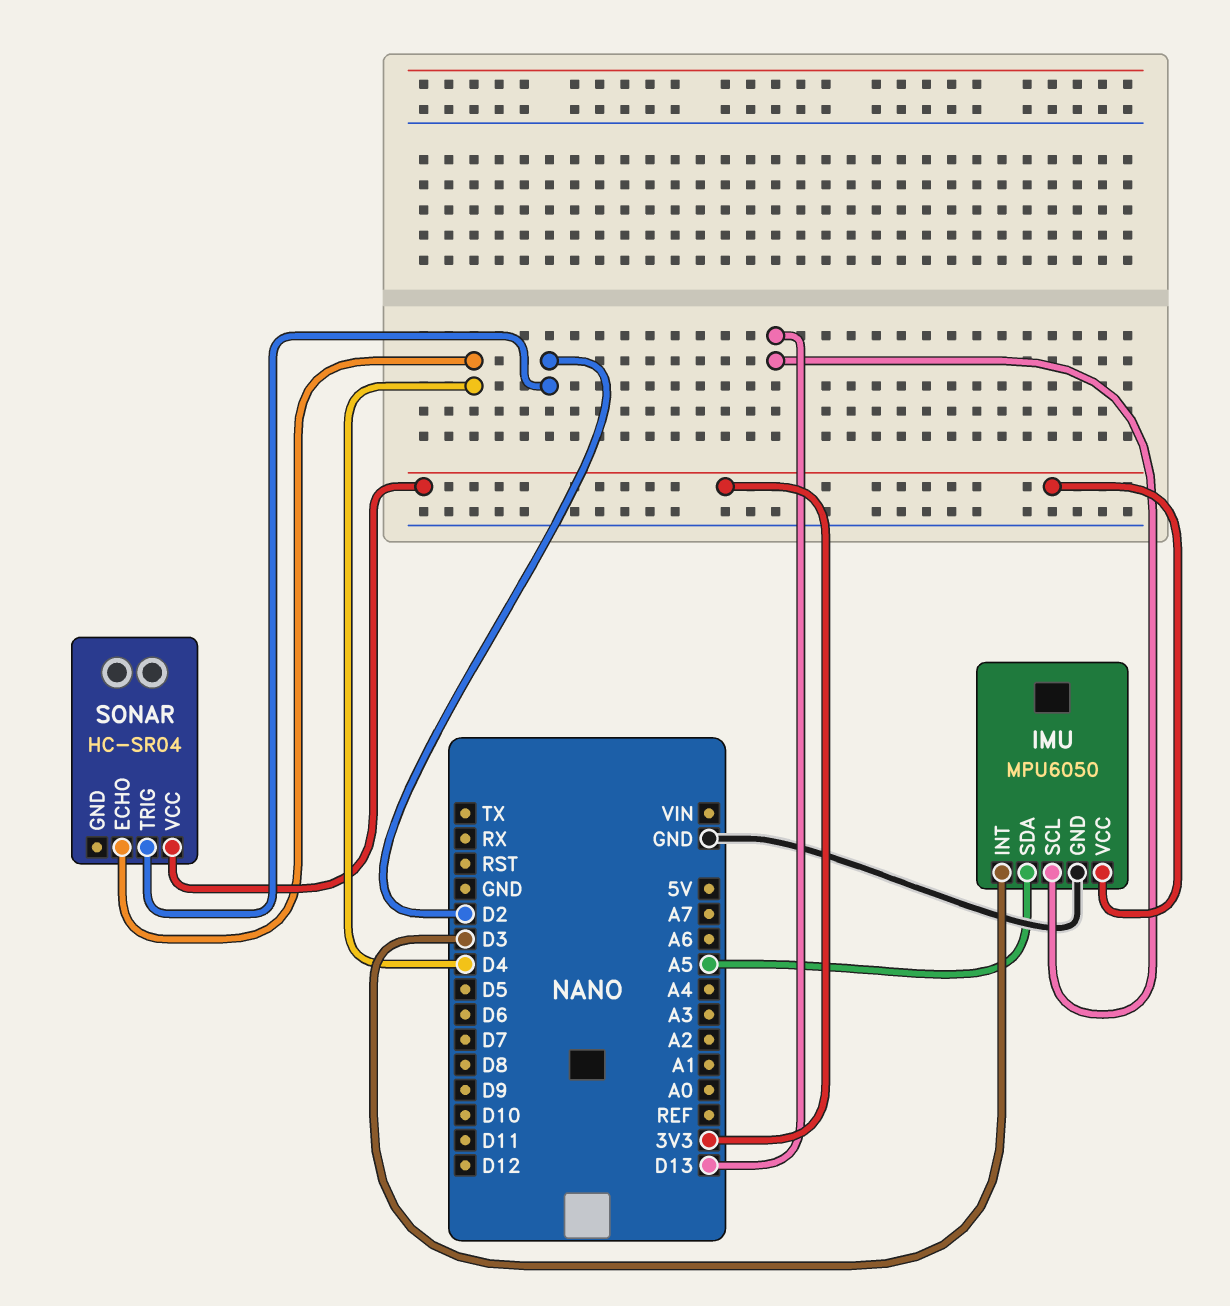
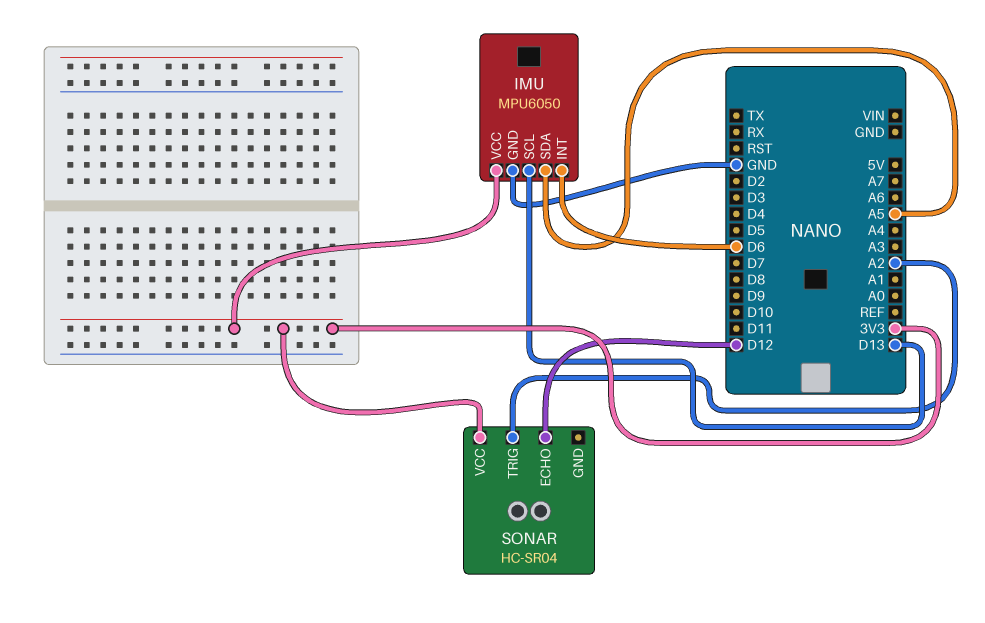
IMU pin INT: D3 -> D6
SONAR pin ECHO: D4 -> D12
SONAR pin TRIG: D2 -> A2

